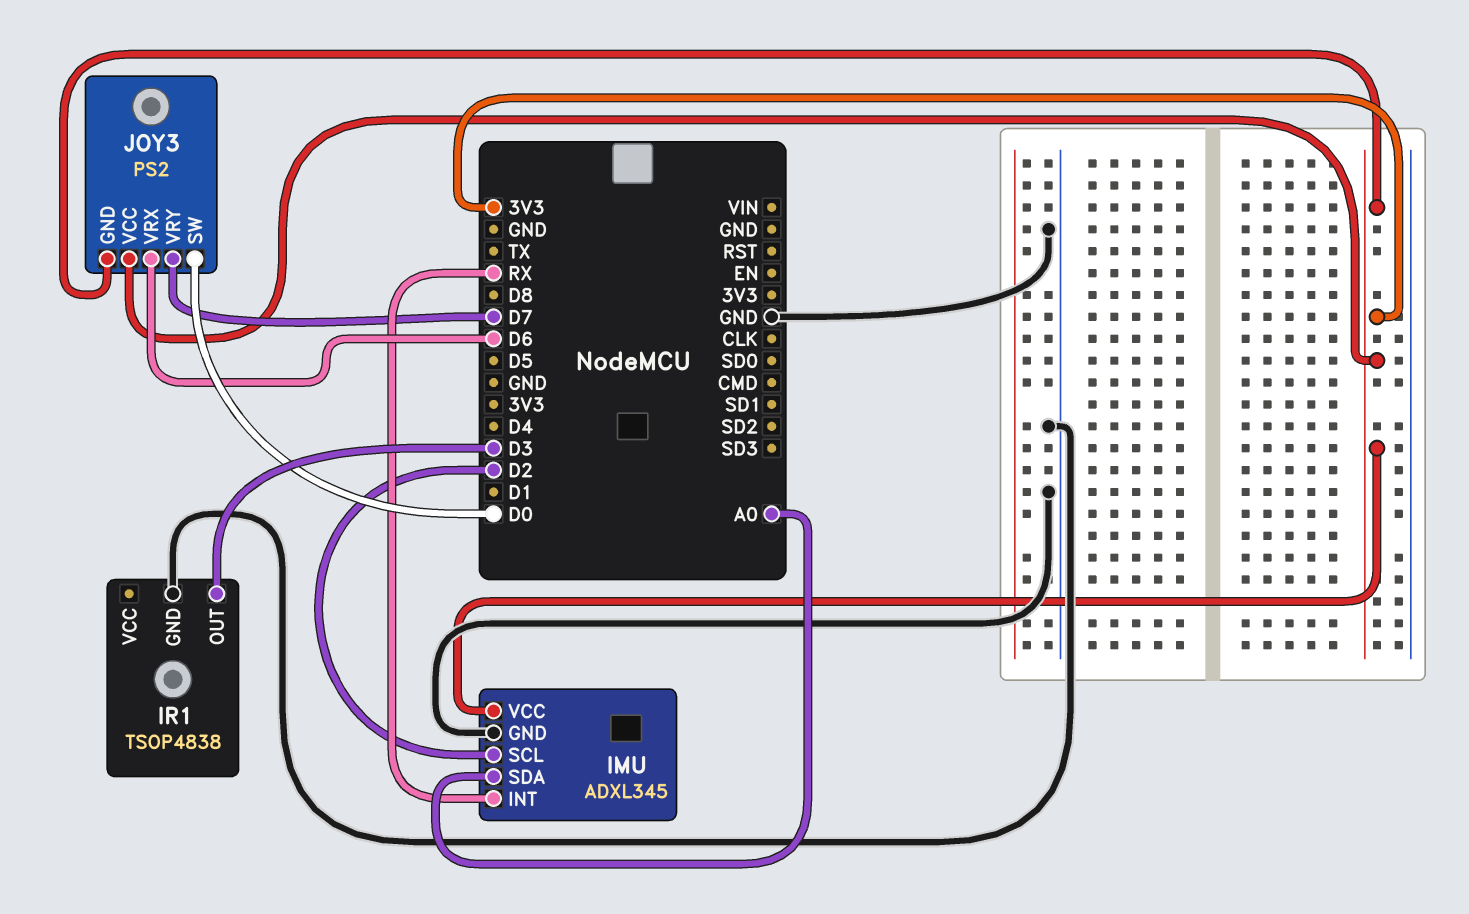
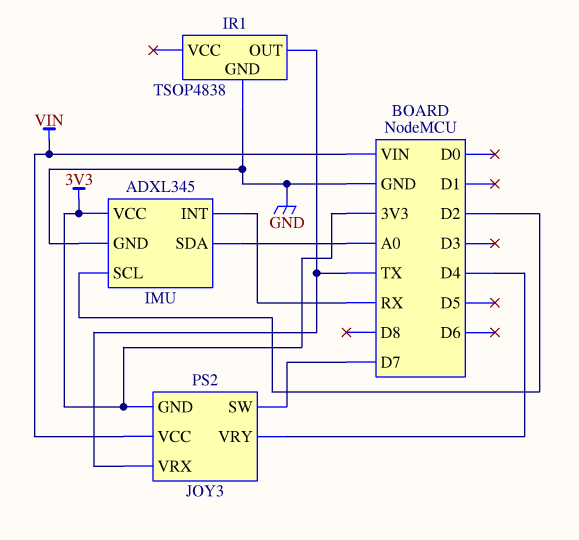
IR1 pin OUT: D3 -> TX
JOY3 pin SW: D0 -> D7
JOY3 pin VCC: 3V3 -> VIN
JOY3 pin VRX: D6 -> TX
JOY3 pin VRY: D7 -> D4

